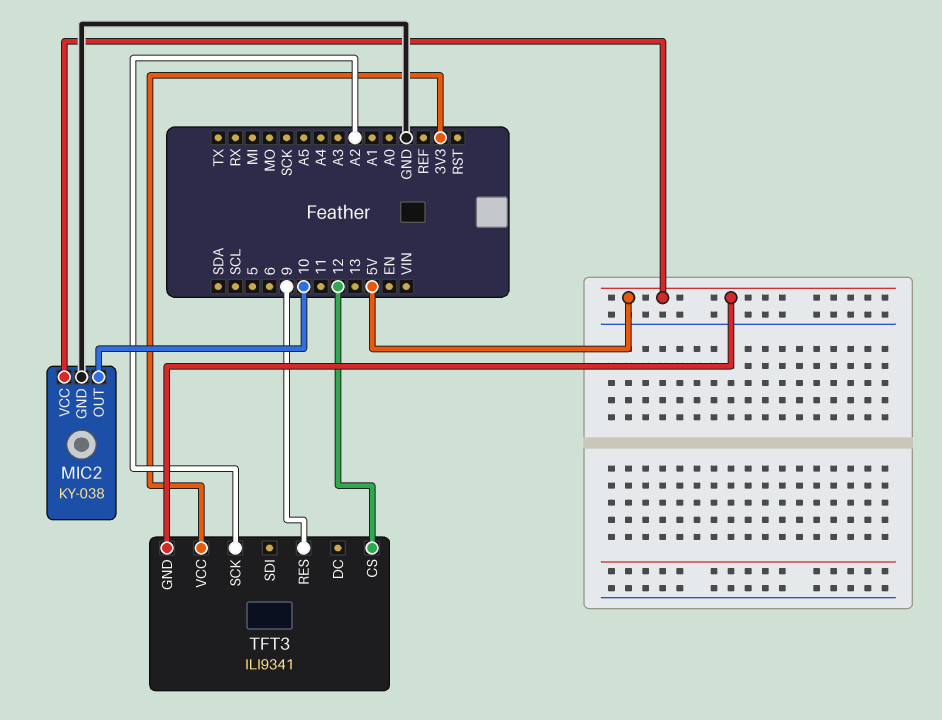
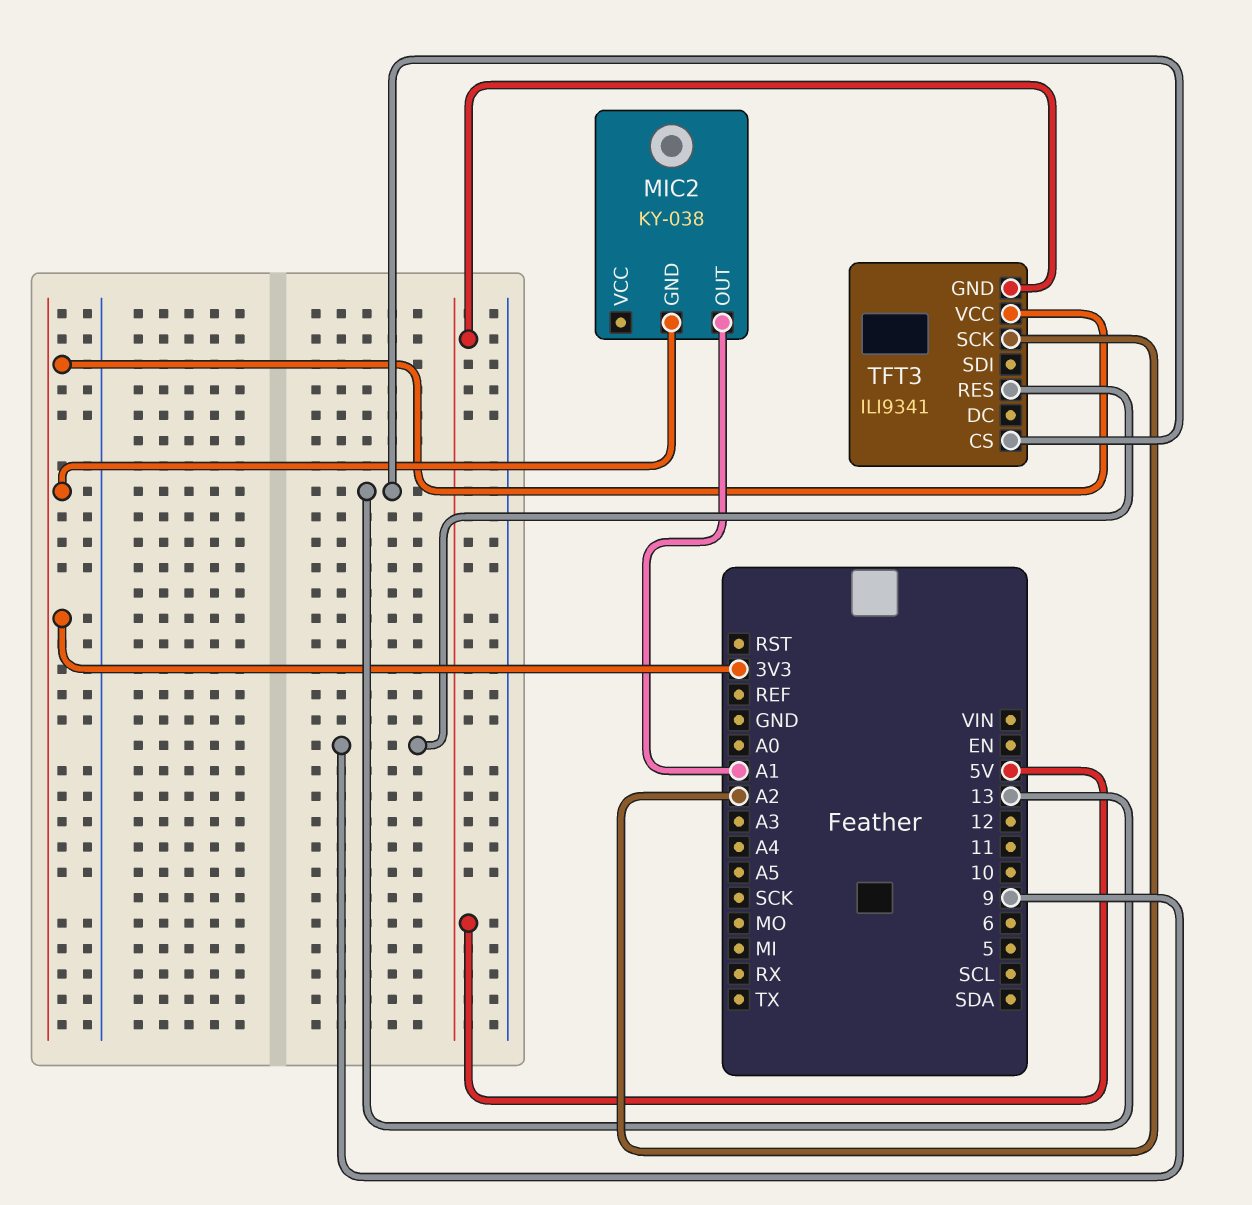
MIC2 pin GND: GND -> 3V3
MIC2 pin OUT: 10 -> A1
MIC2 pin VCC: 5V -> none
TFT3 pin CS: 12 -> 13

